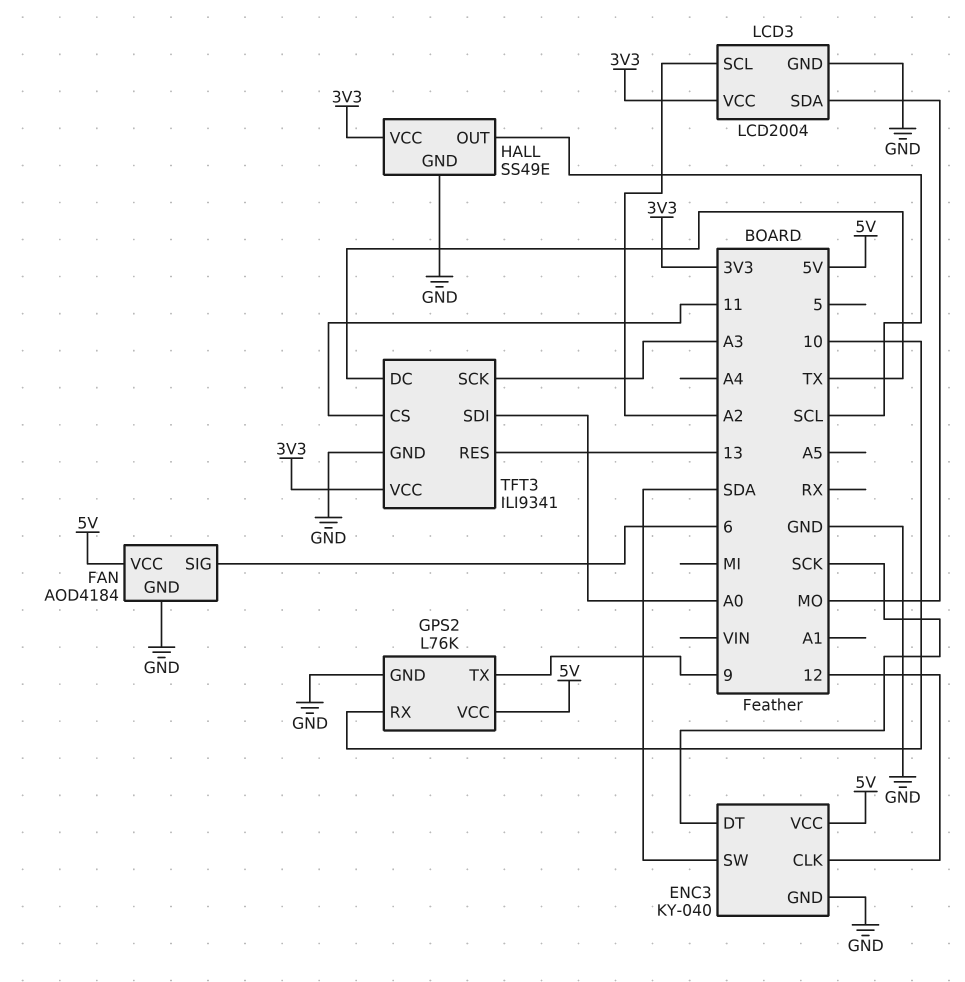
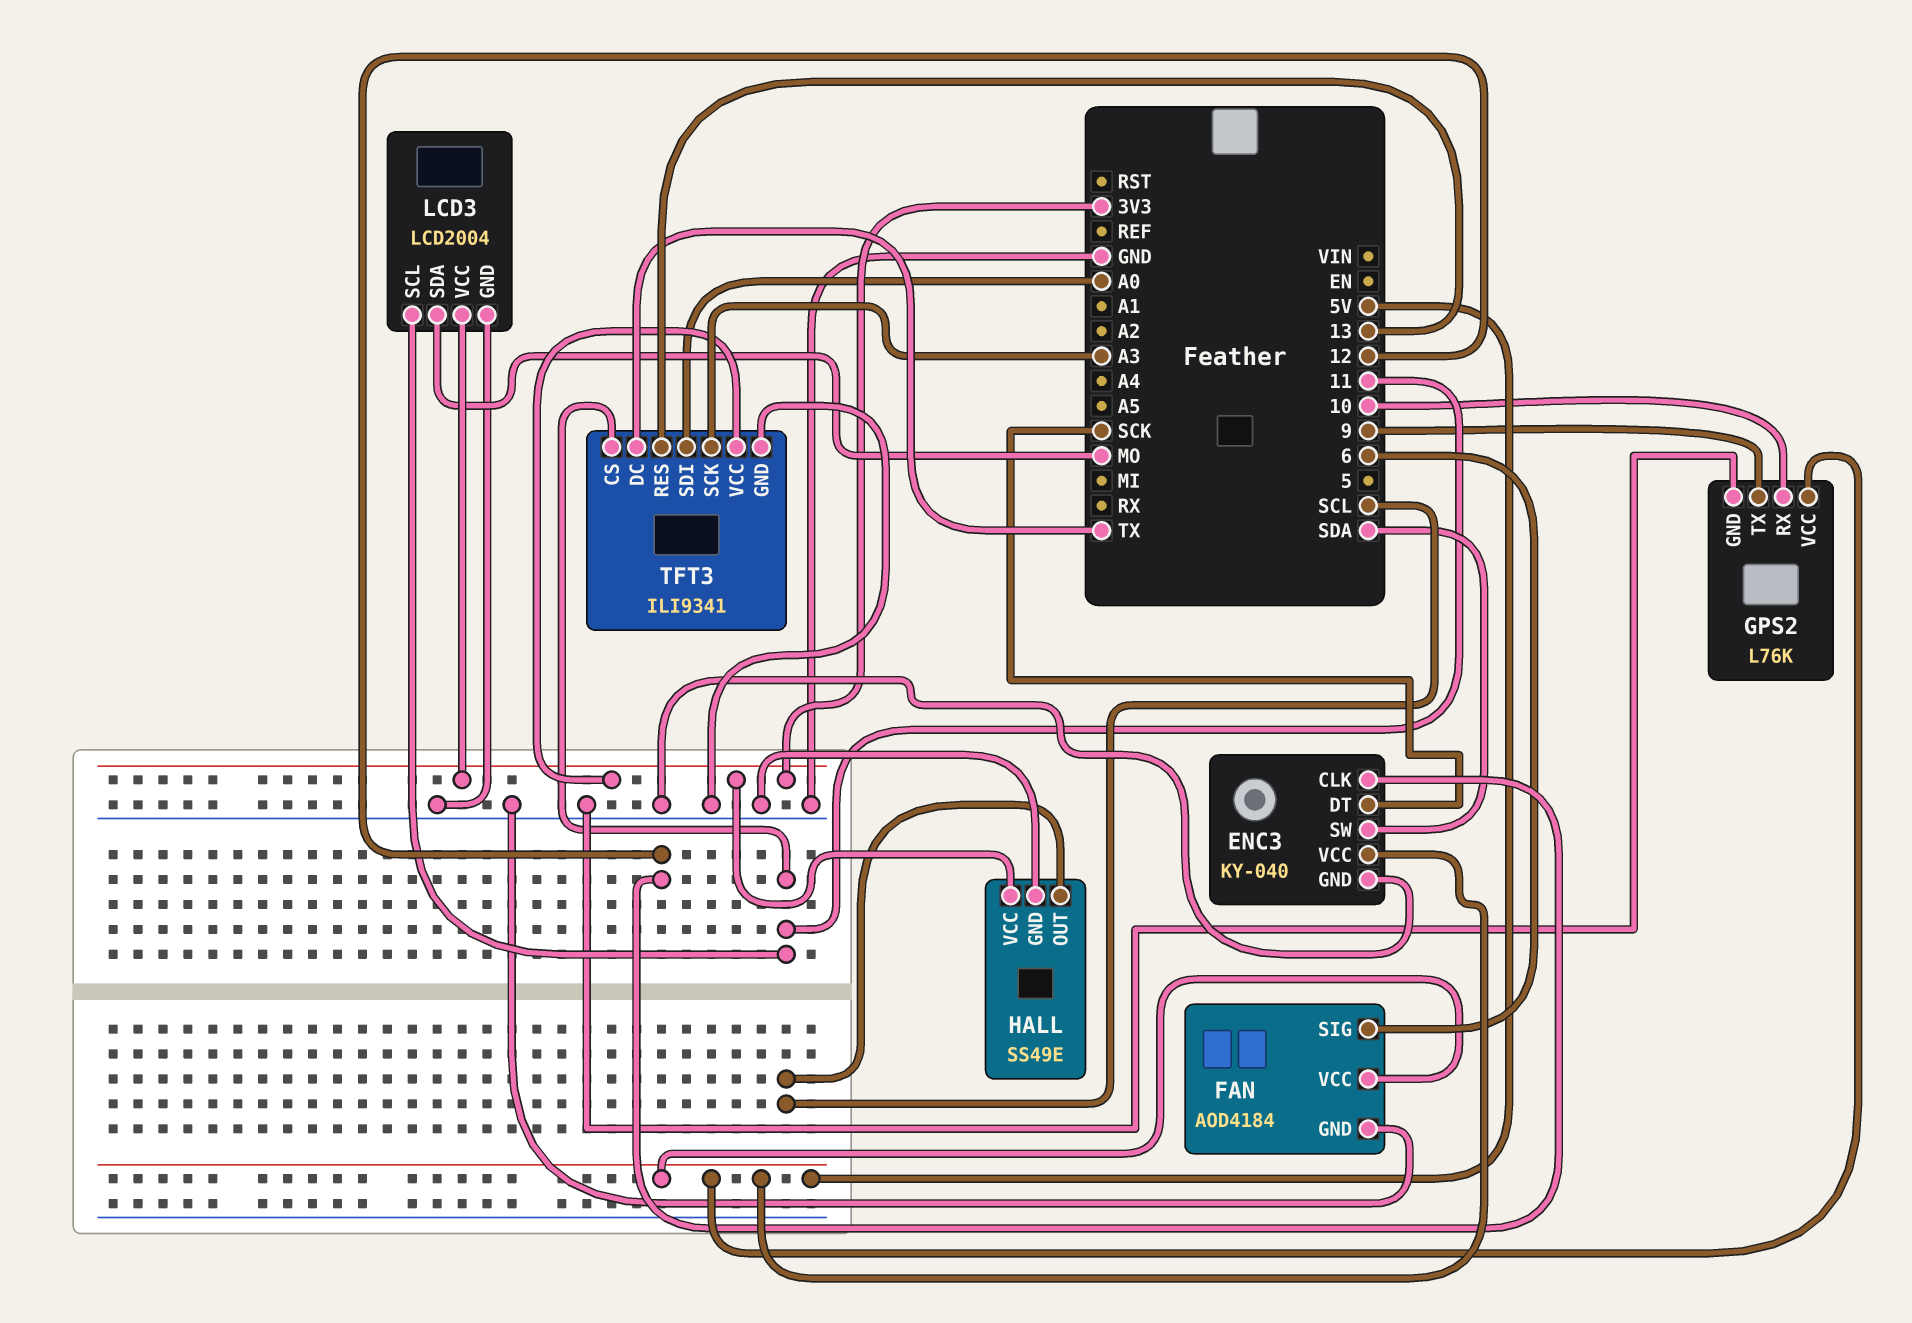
LCD3 pin SCL: A2 -> 11

